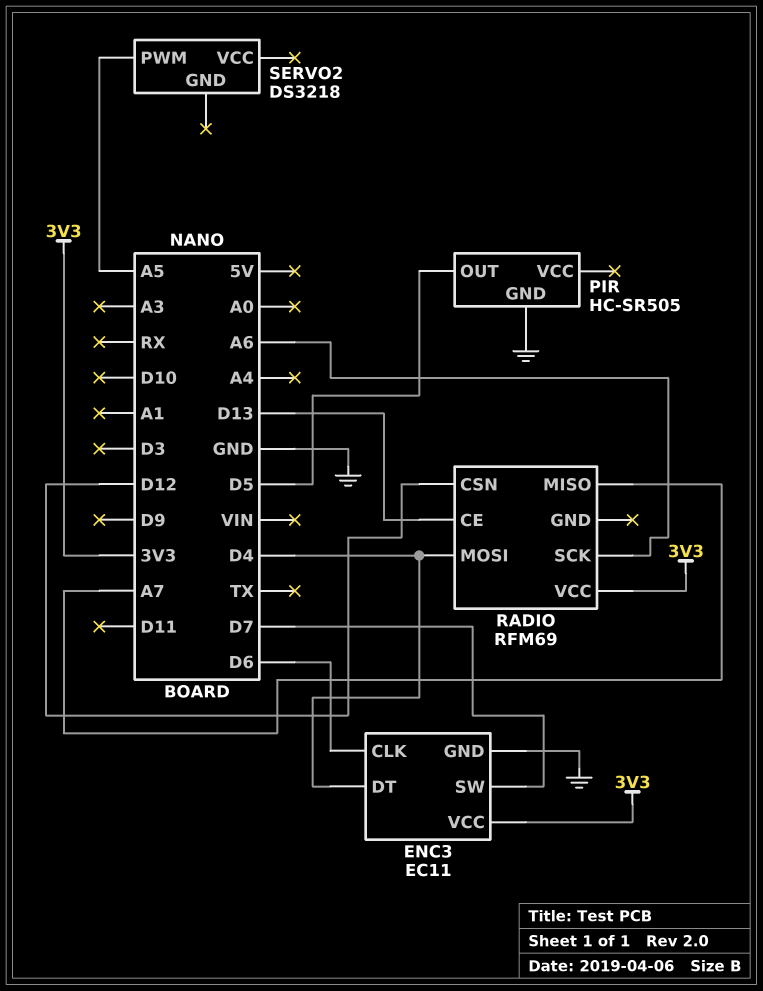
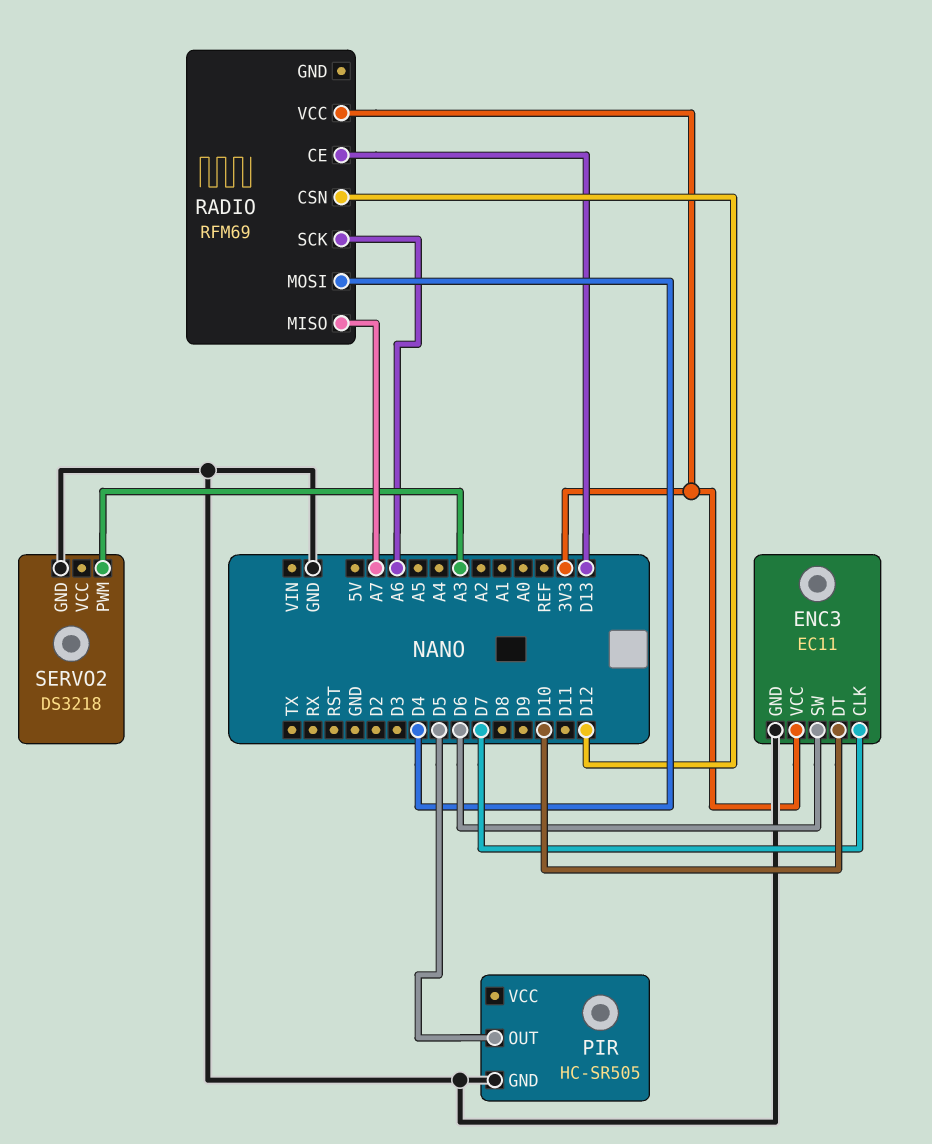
ENC3 pin CLK: D6 -> D7
ENC3 pin DT: D4 -> D10
ENC3 pin SW: D7 -> D6
SERVO2 pin GND: none -> GND
SERVO2 pin PWM: A5 -> A3

